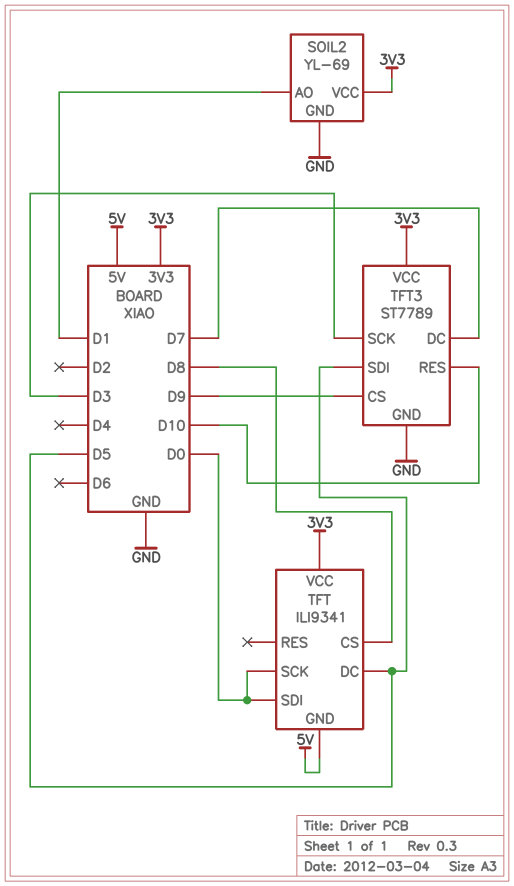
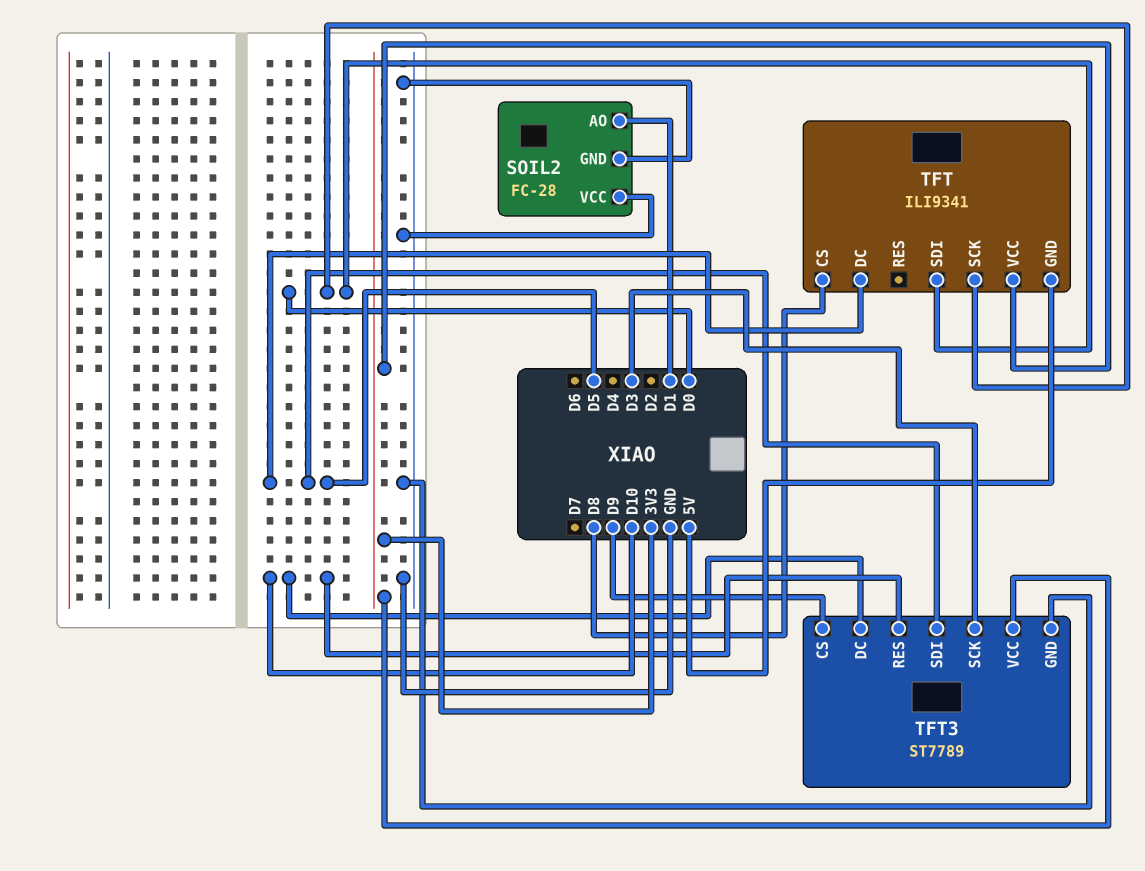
SOIL2: YL-69 -> FC-28
SOIL2 pin VCC: 3V3 -> GND
TFT3 pin DC: D7 -> D10

